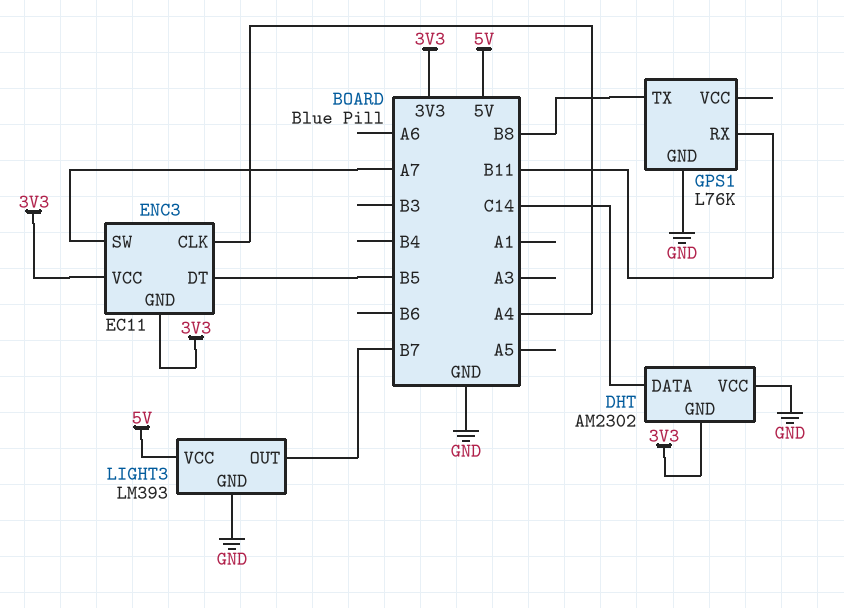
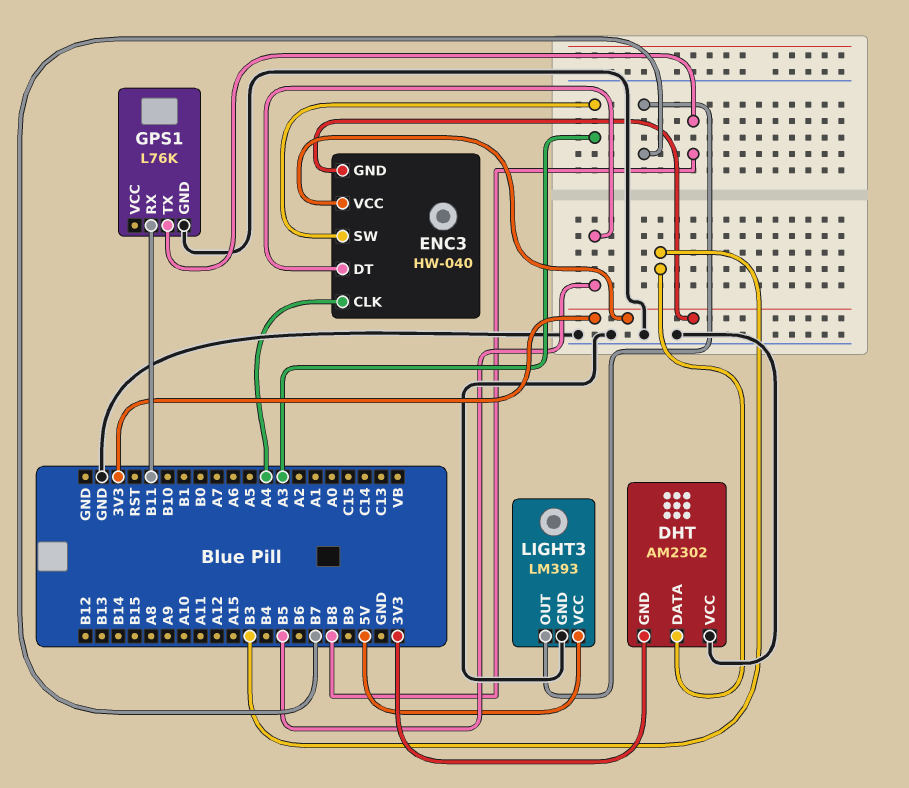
DHT pin DATA: C14 -> B3
ENC3: EC11 -> HW-040
ENC3 pin SW: A7 -> A3

